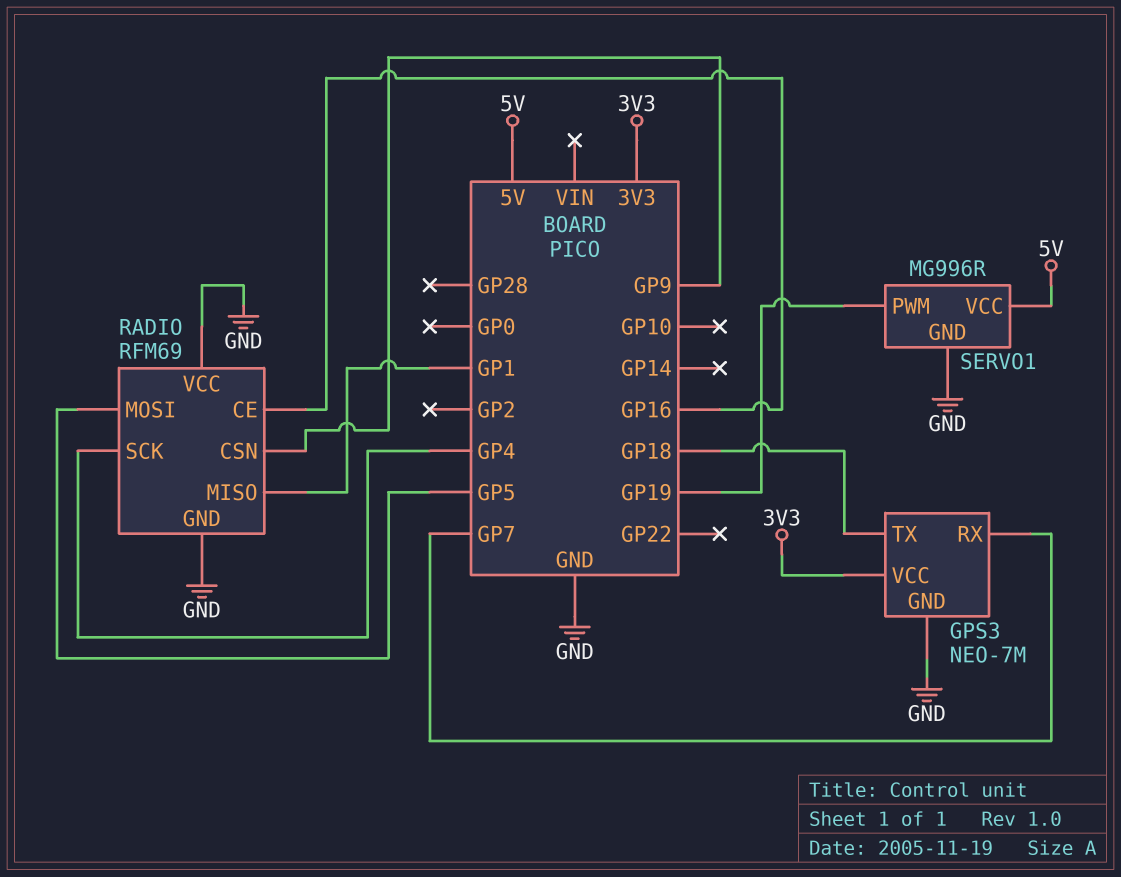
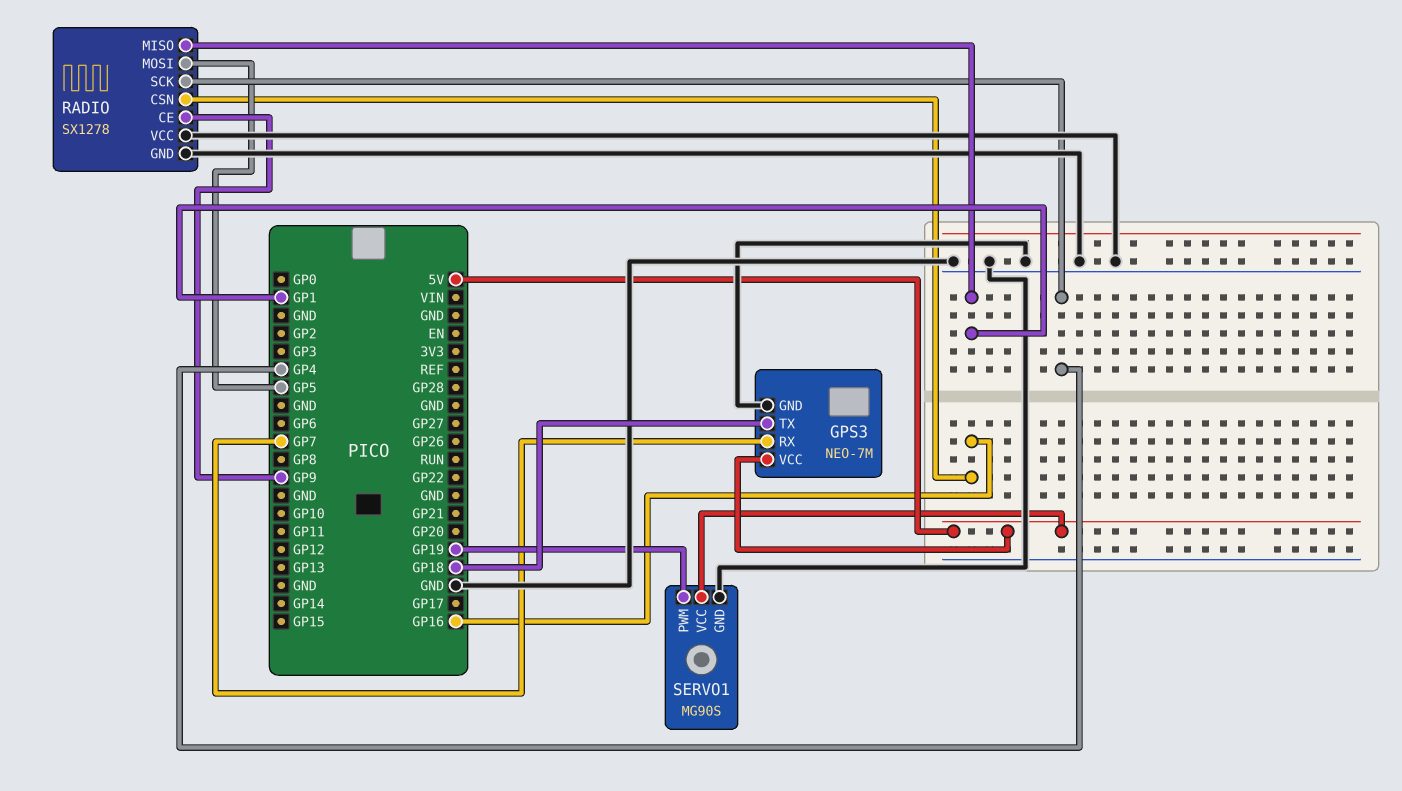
GPS3 pin VCC: 3V3 -> 5V
RADIO: RFM69 -> SX1278
RADIO pin CE: GP16 -> GP9
RADIO pin CSN: GP9 -> GP16
SERVO1: MG996R -> MG90S

